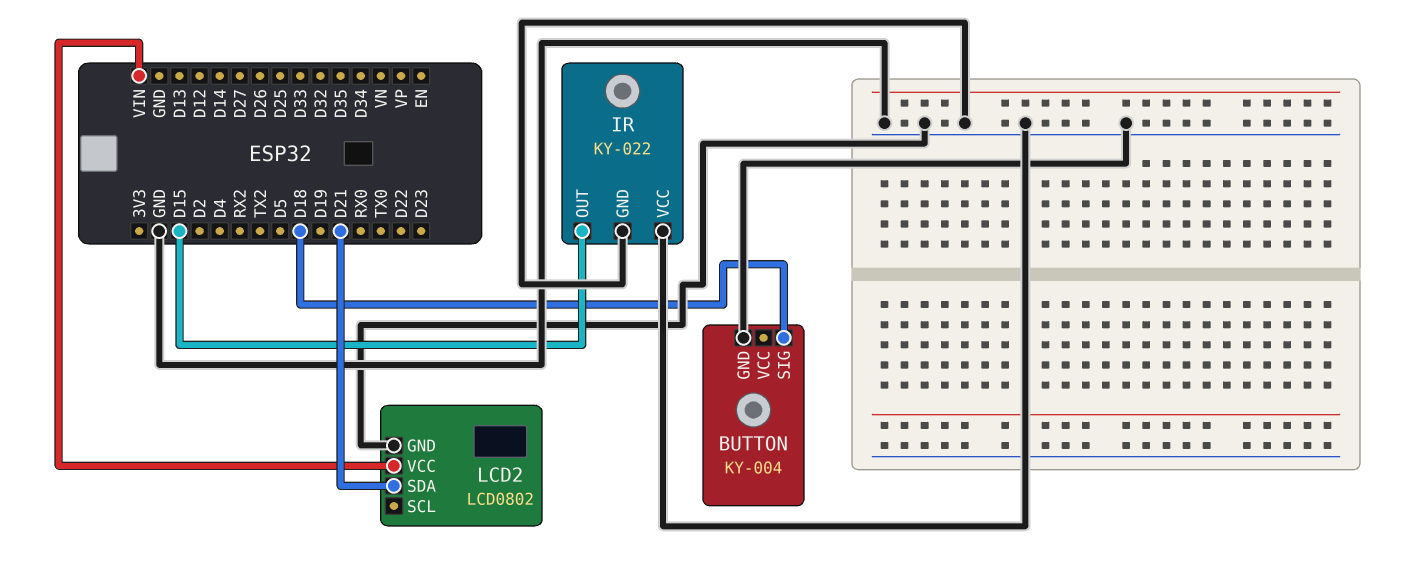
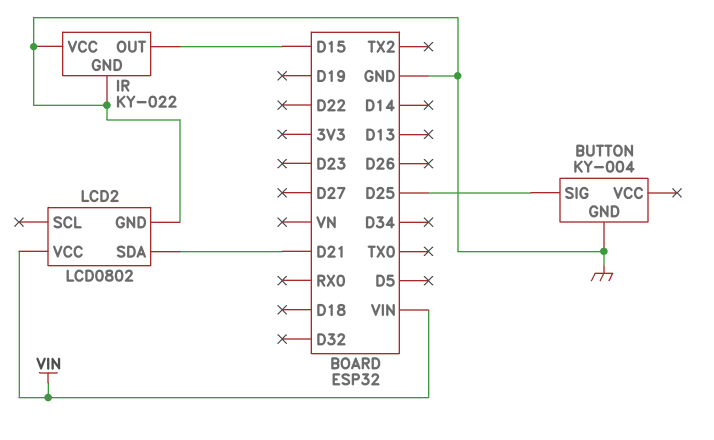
BUTTON pin SIG: D18 -> D25

